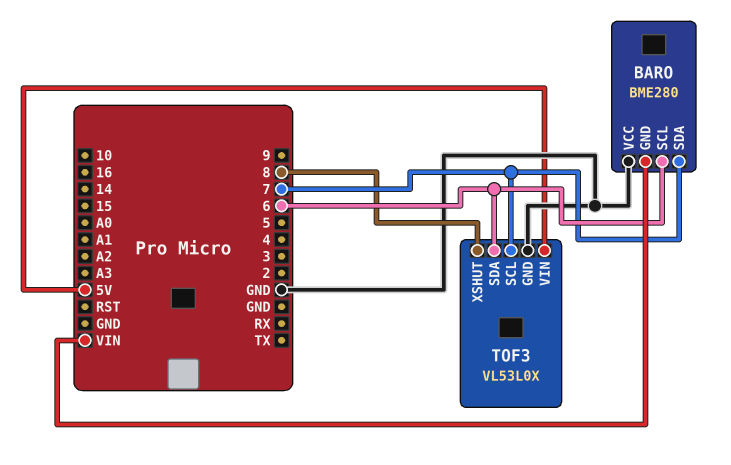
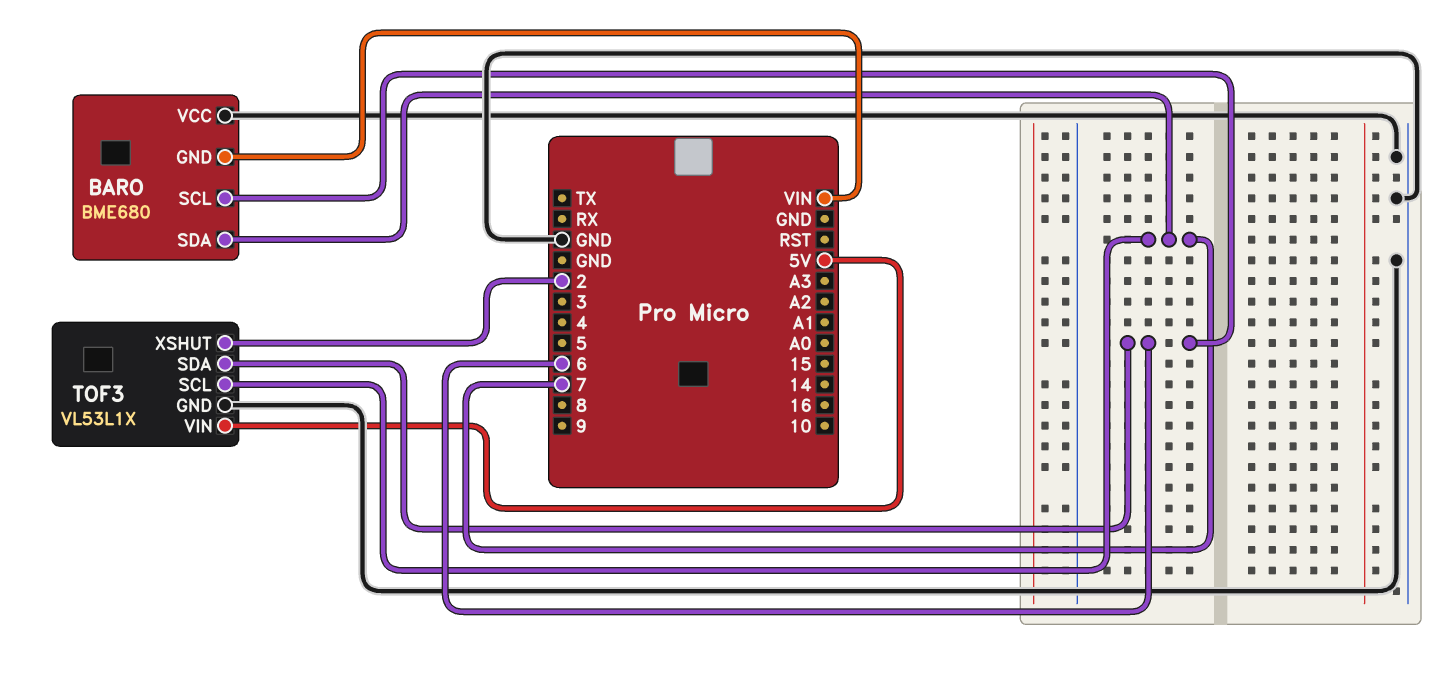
BARO: BME280 -> BME680
TOF3: VL53L0X -> VL53L1X
TOF3 pin XSHUT: 8 -> 2

